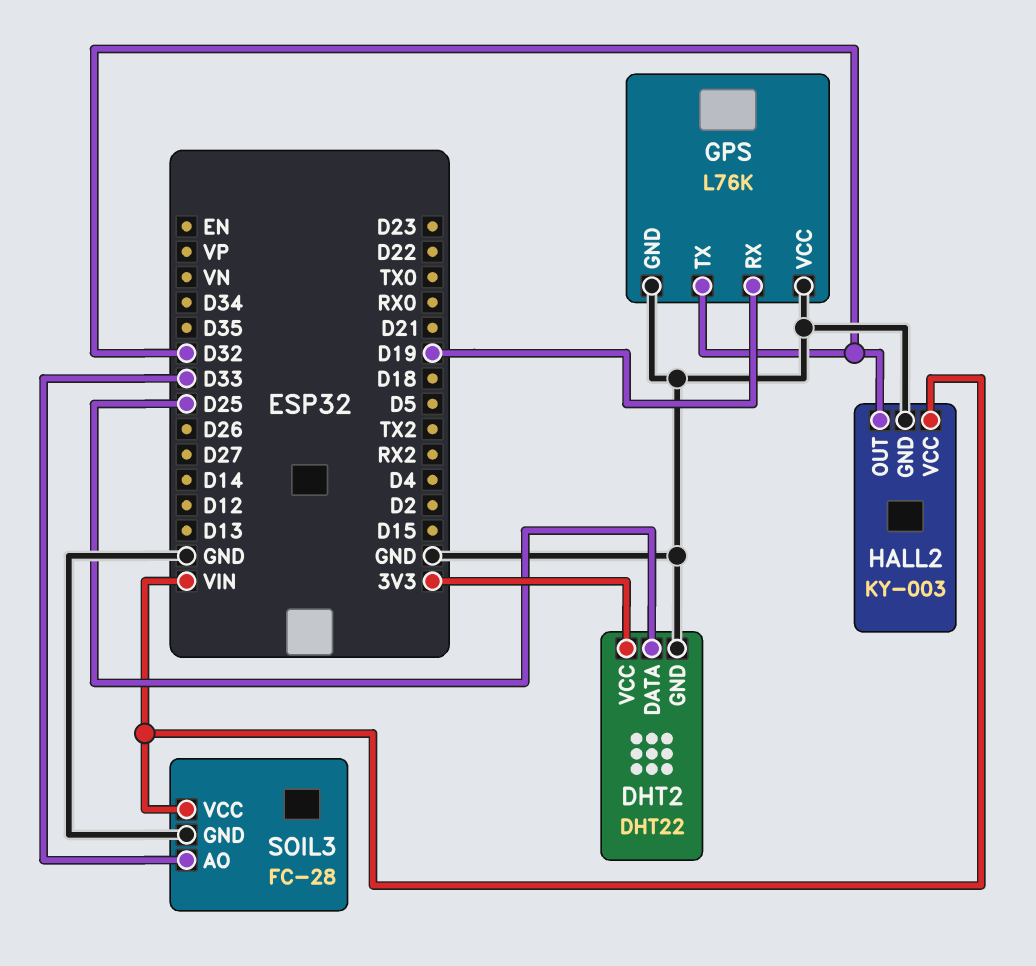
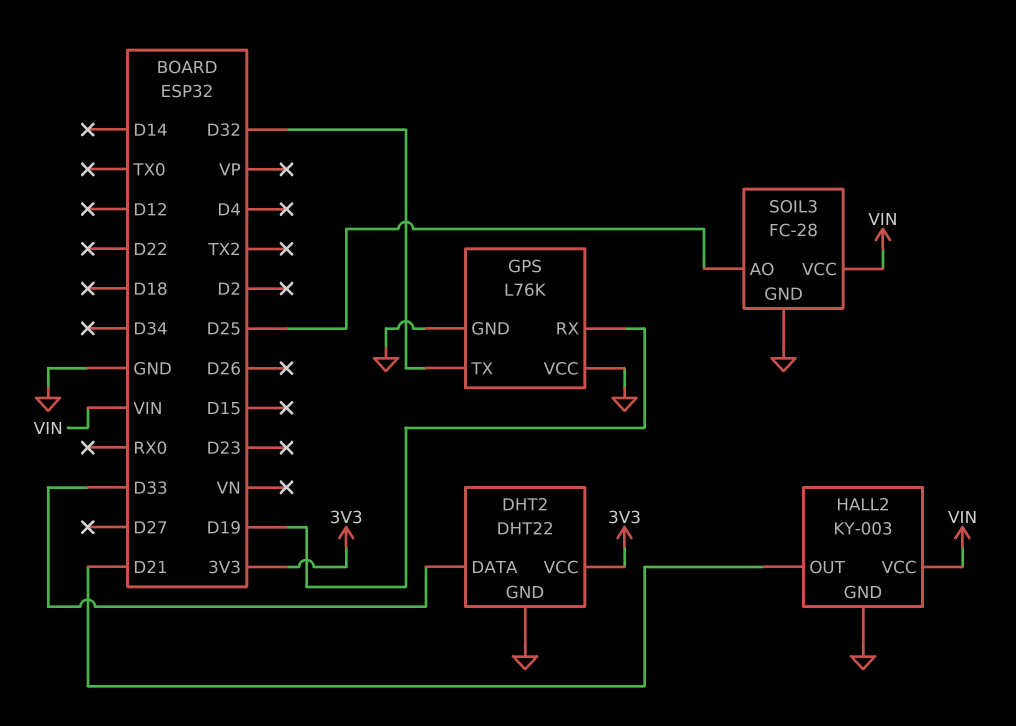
DHT2 pin DATA: D25 -> D33
HALL2 pin OUT: D32 -> D21
SOIL3 pin AO: D33 -> D25

